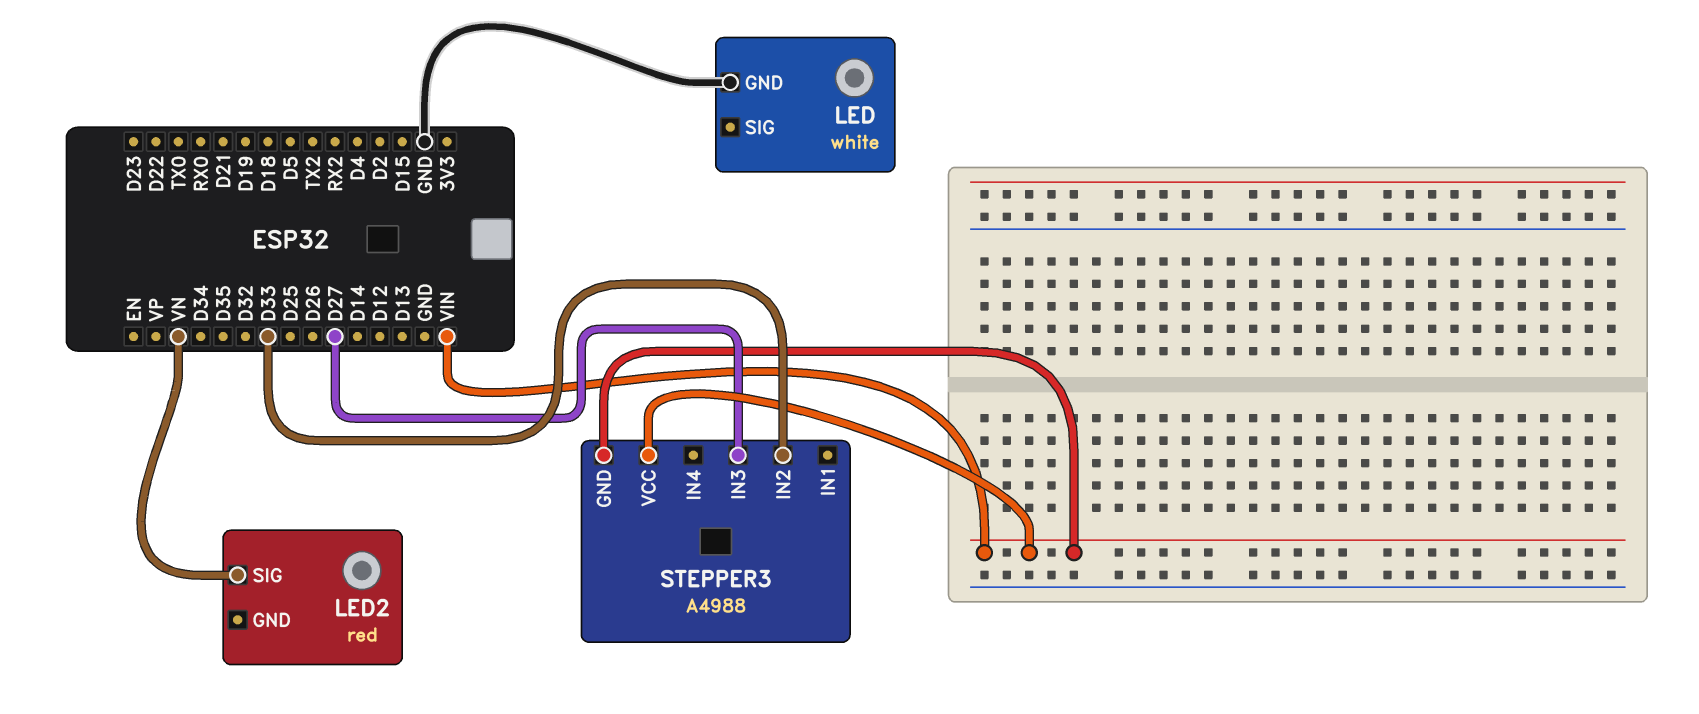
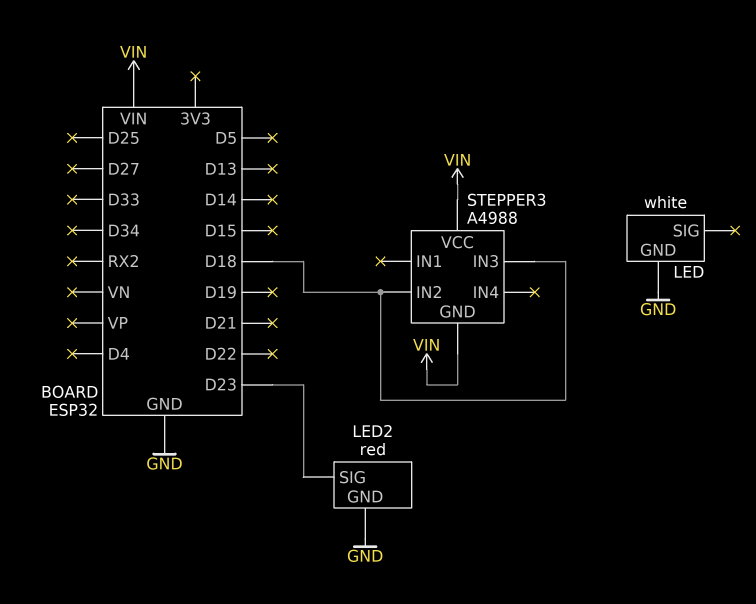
LED2 pin GND: none -> GND
LED2 pin SIG: VN -> D23
STEPPER3 pin IN2: D33 -> D18
STEPPER3 pin IN3: D27 -> D18

